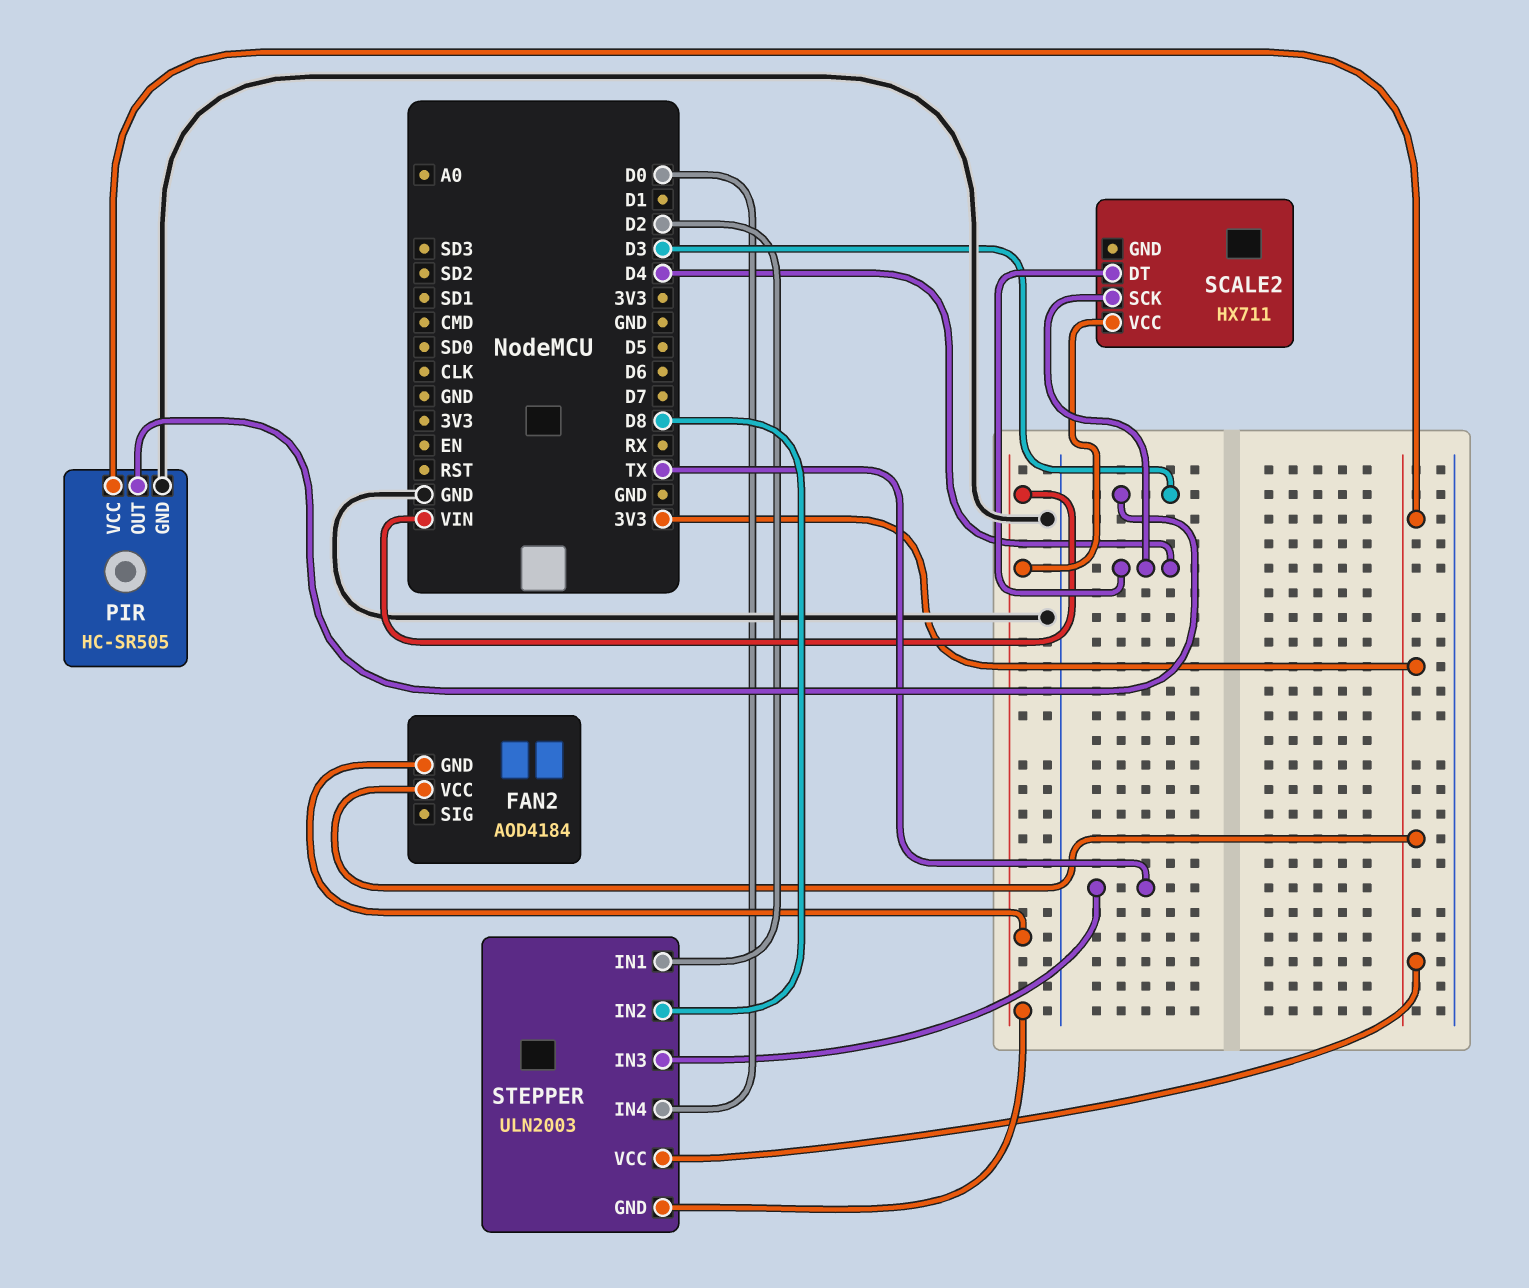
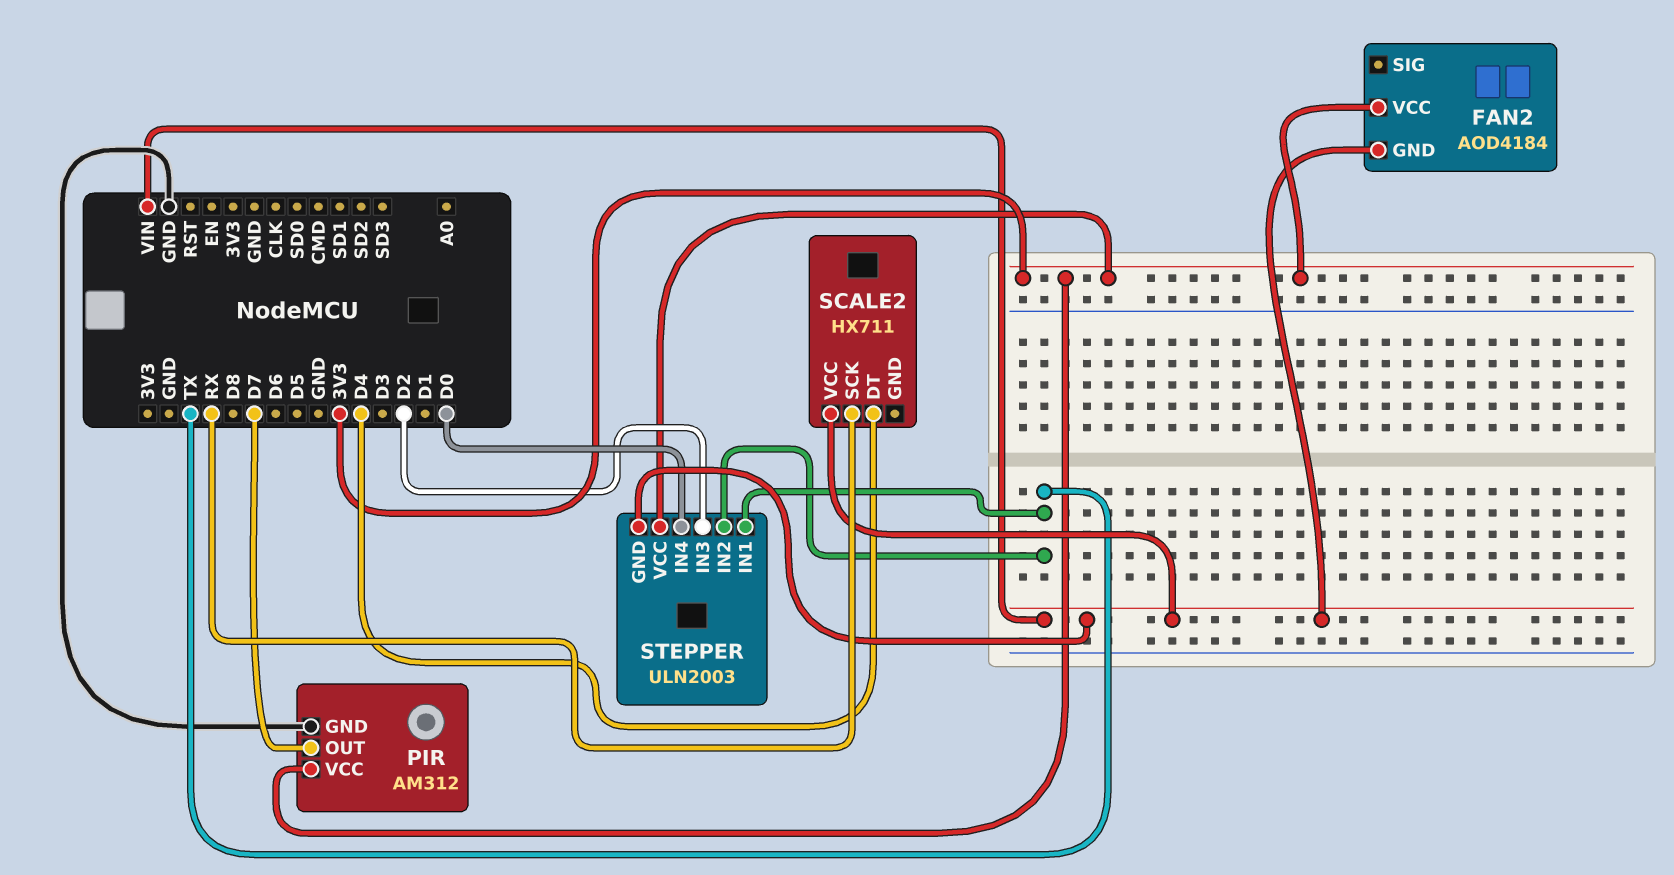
PIR: HC-SR505 -> AM312
PIR pin OUT: D3 -> D7
SCALE2 pin SCK: D4 -> RX
STEPPER pin IN1: D2 -> TX
STEPPER pin IN2: D8 -> TX
STEPPER pin IN3: TX -> D2

